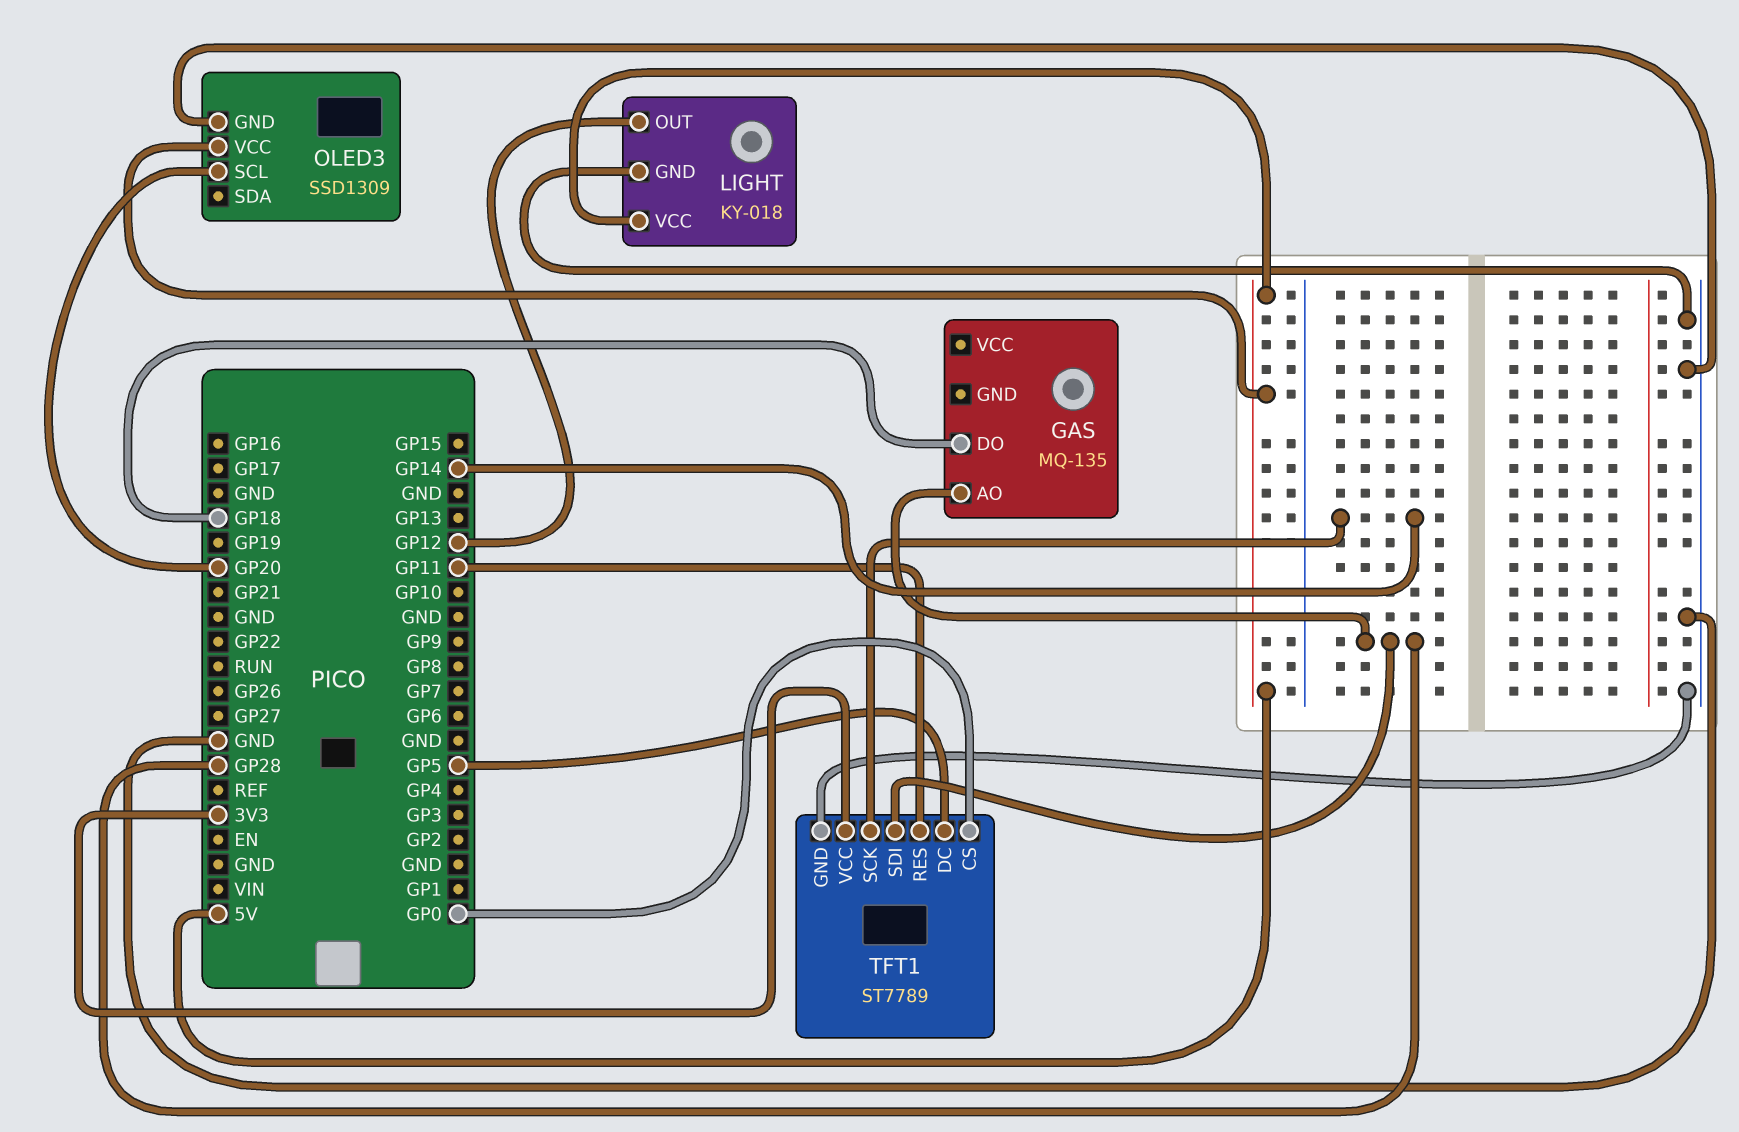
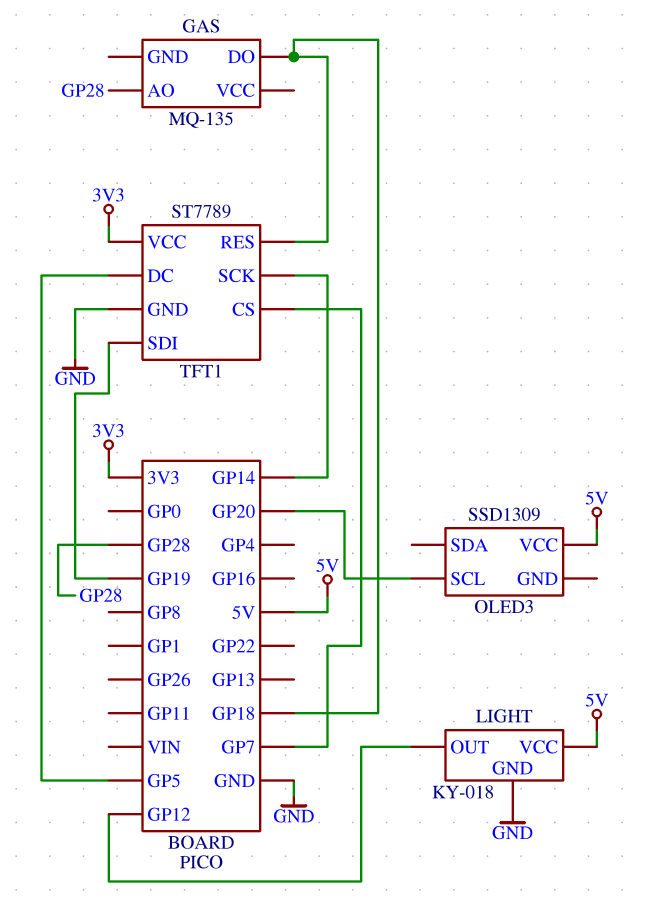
OLED3 pin GND: GND -> none
TFT1 pin CS: GP0 -> GP7
TFT1 pin RES: GP11 -> GP18
TFT1 pin SDI: GP28 -> GP19

